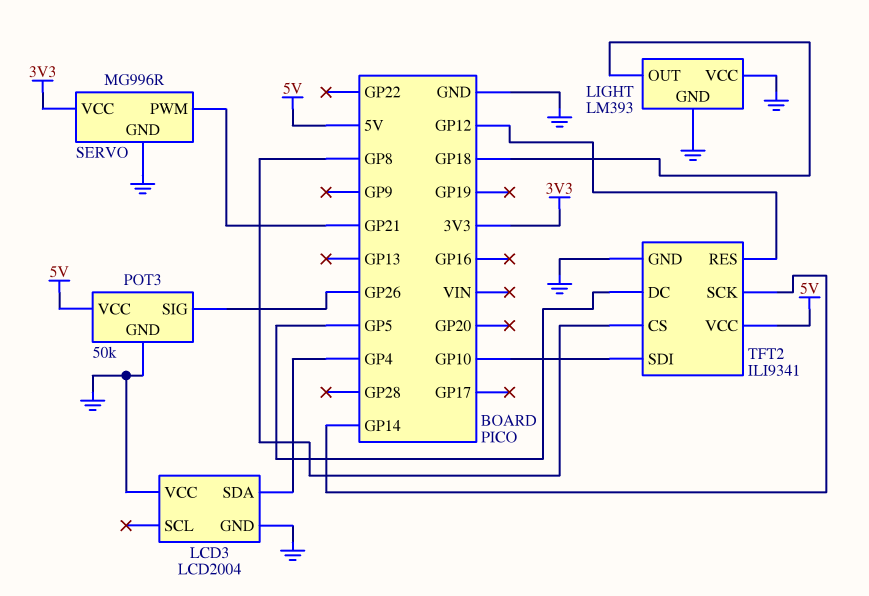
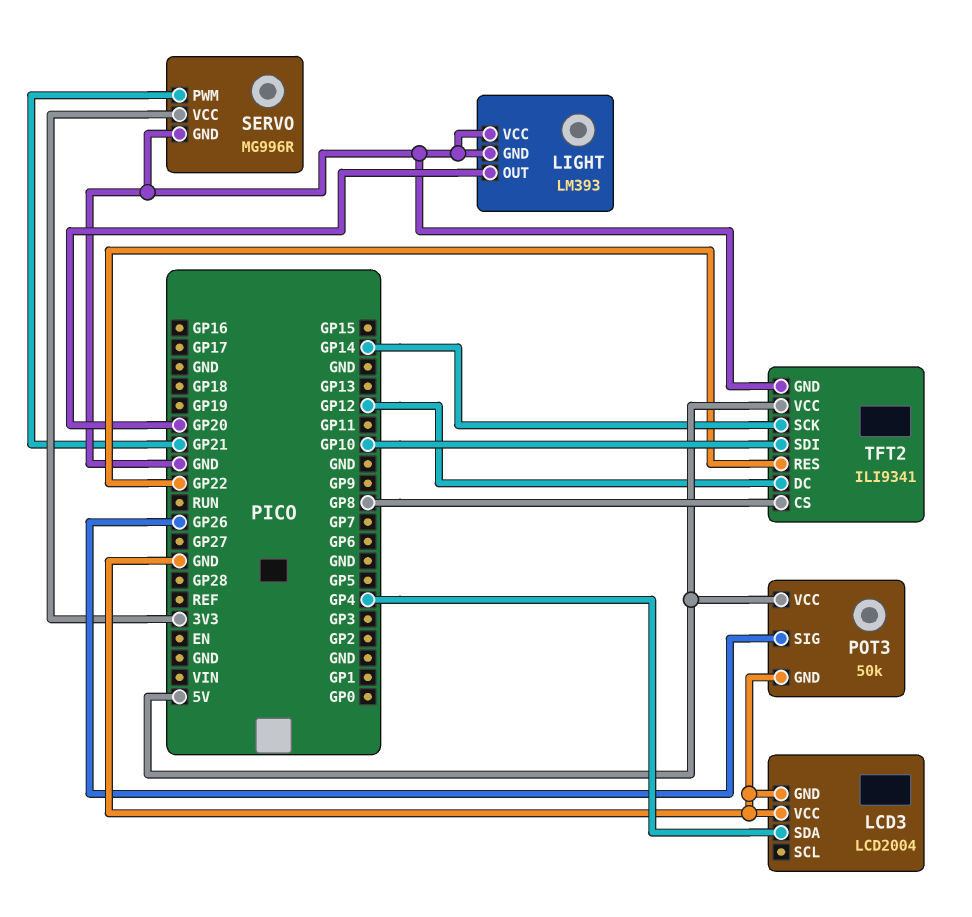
LIGHT pin OUT: GP18 -> GP20
TFT2 pin DC: GP5 -> GP12
TFT2 pin RES: GP12 -> GP22

